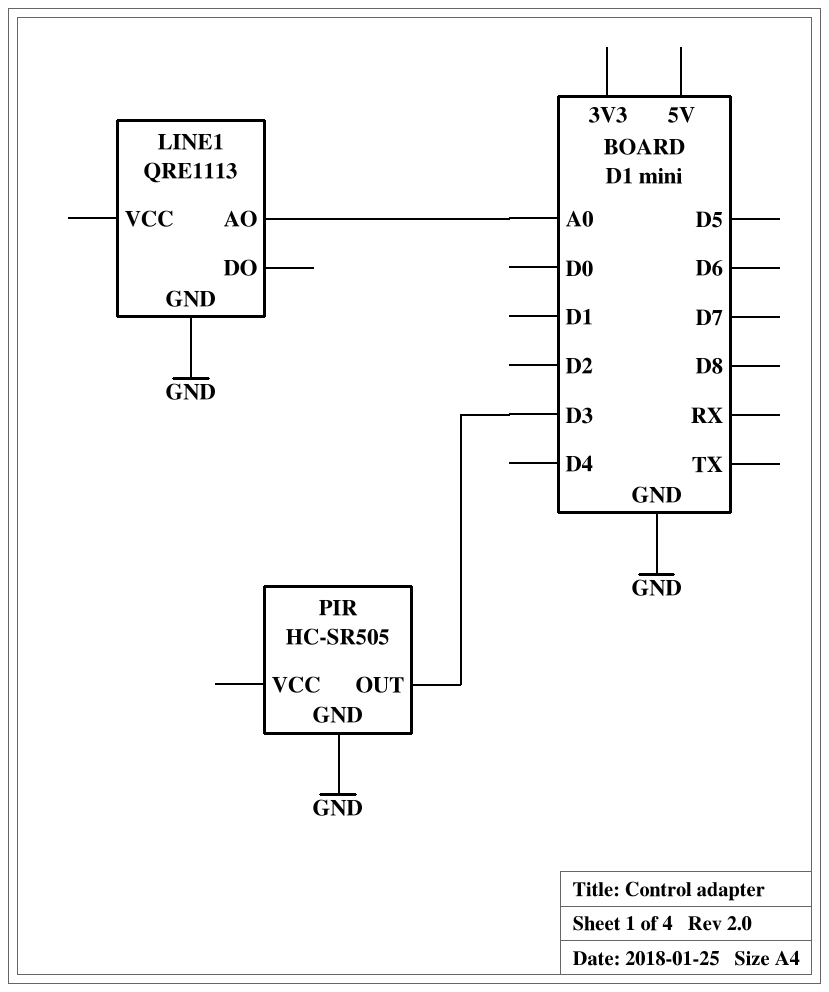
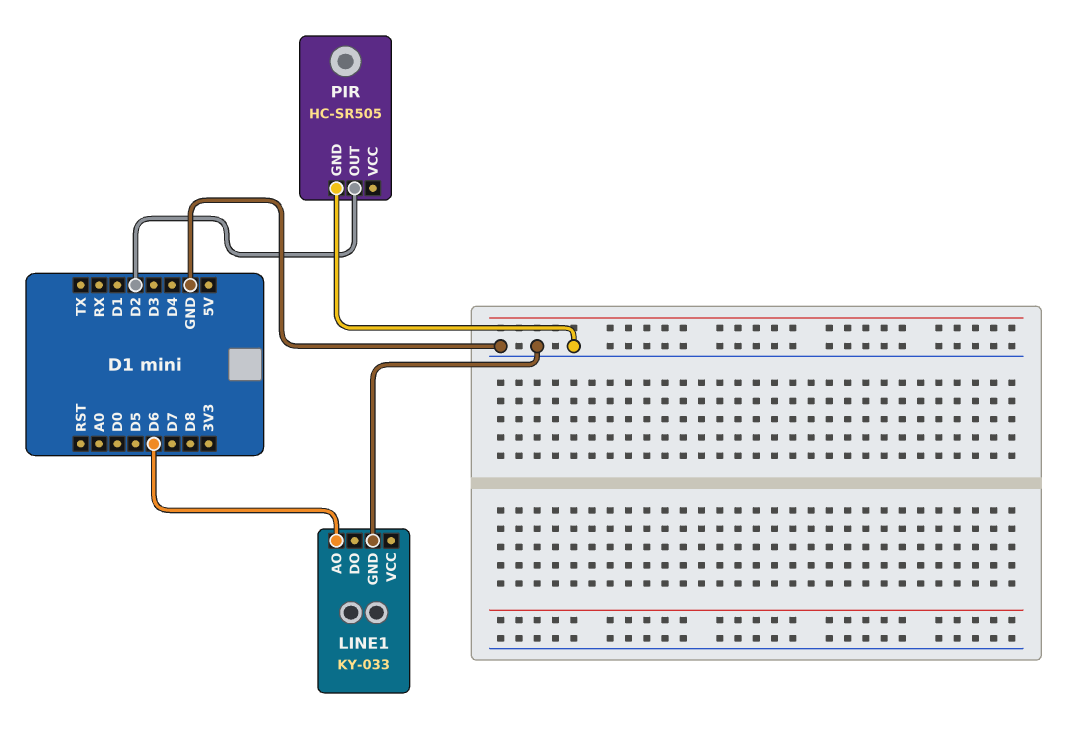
LINE1: QRE1113 -> KY-033
LINE1 pin AO: A0 -> D6
PIR pin OUT: D3 -> D2

